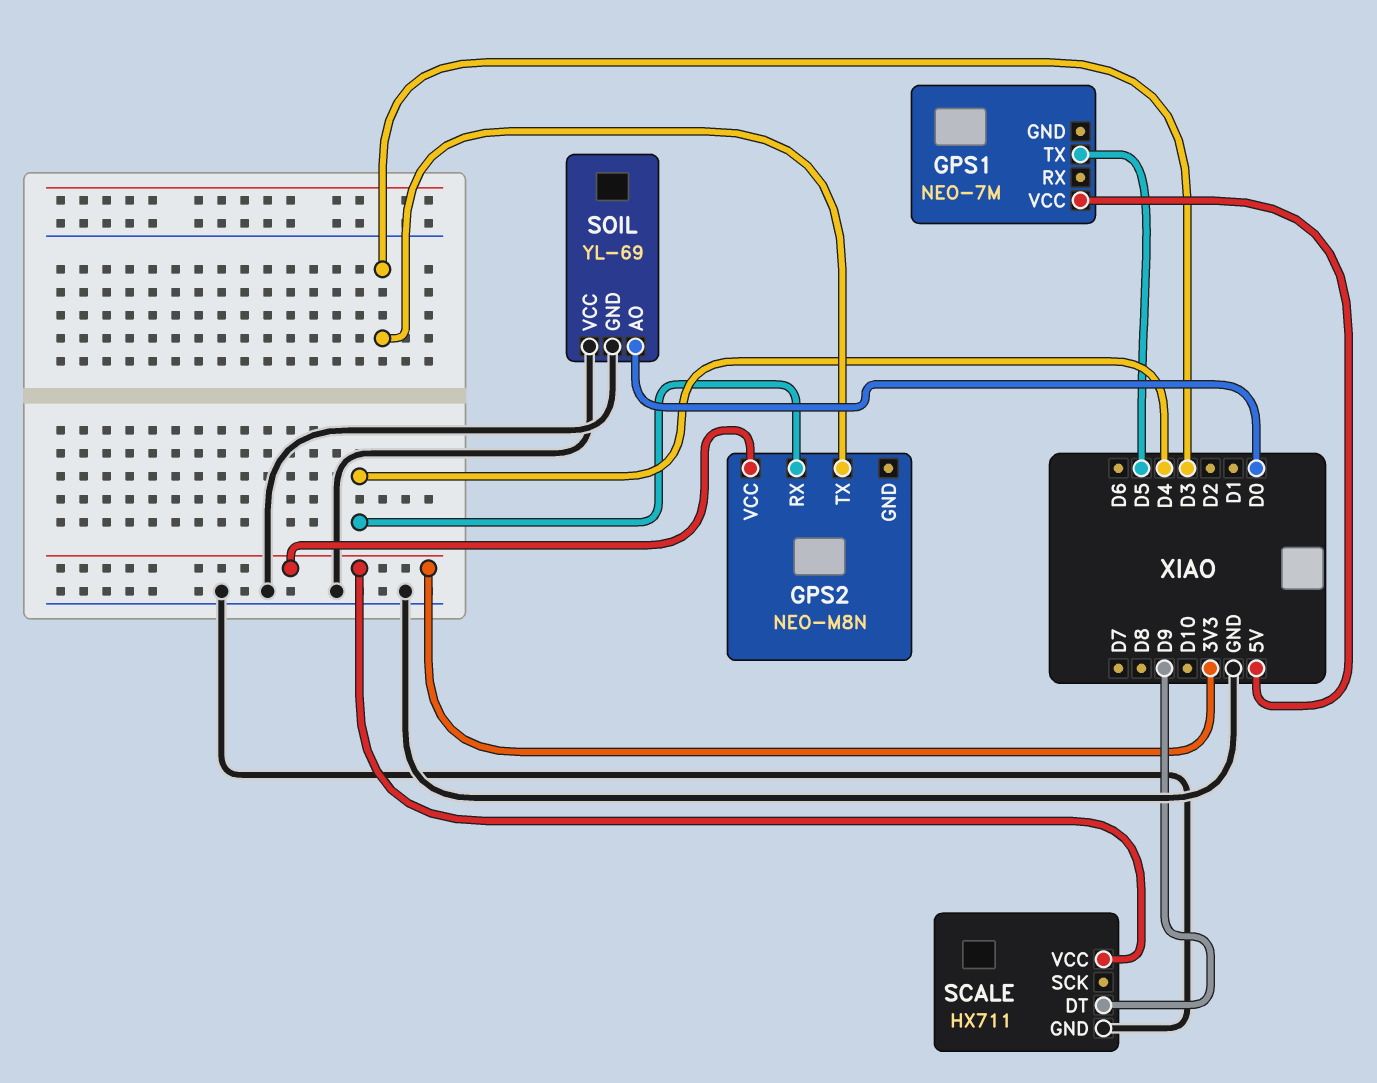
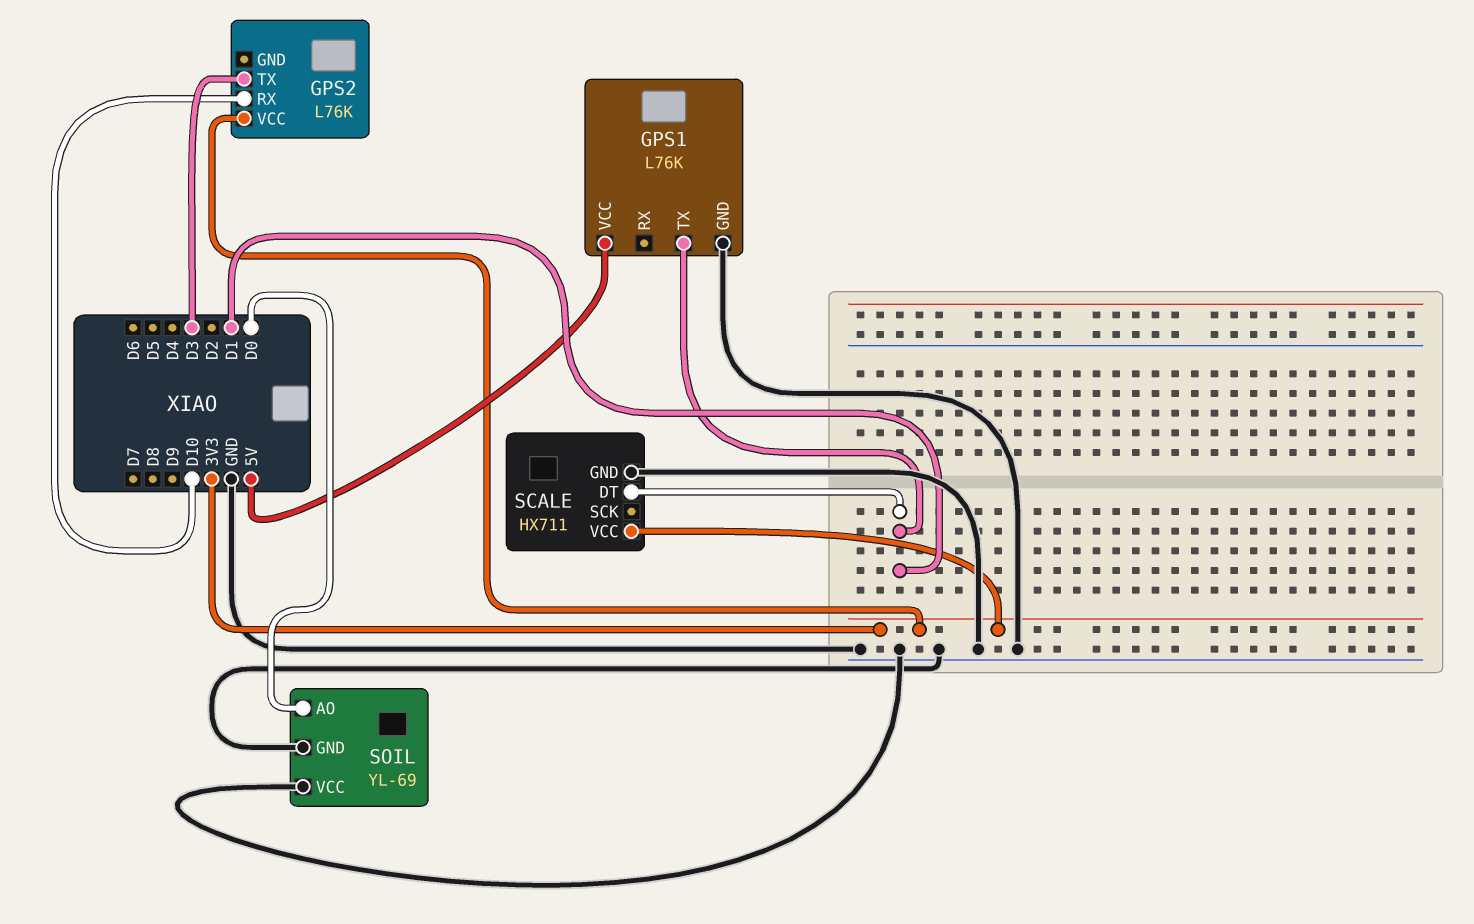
GPS1: NEO-7M -> L76K
GPS1 pin GND: none -> GND
GPS1 pin TX: D5 -> D1
GPS2: NEO-M8N -> L76K
GPS2 pin RX: D4 -> D10
SCALE pin DT: D9 -> D1

